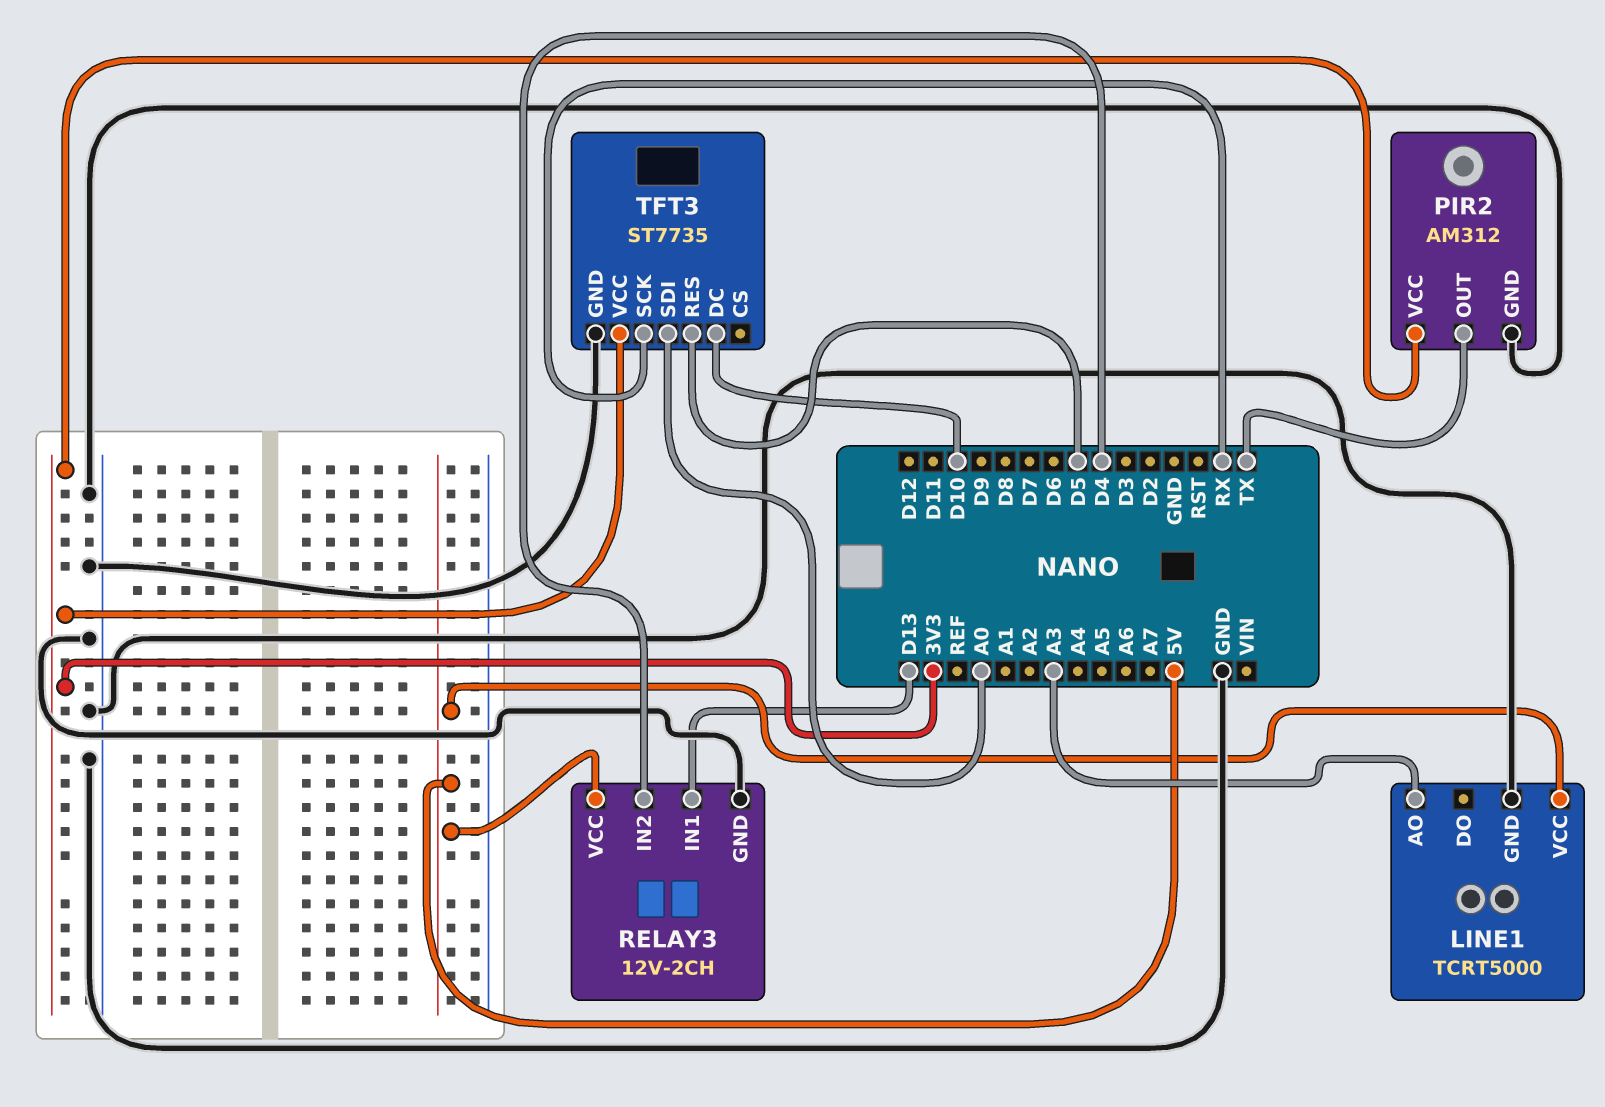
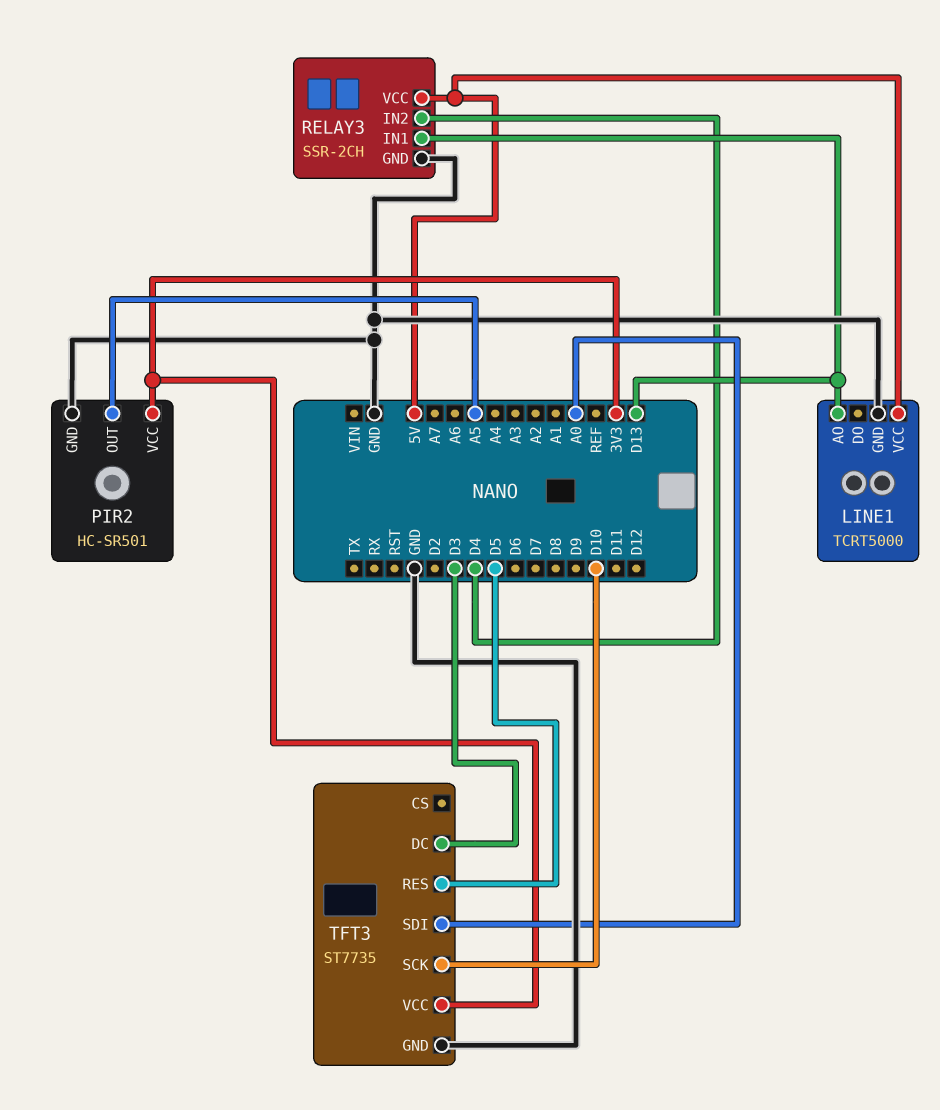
LINE1 pin AO: A3 -> D13
PIR2: AM312 -> HC-SR501
PIR2 pin OUT: TX -> A5
RELAY3: 12V-2CH -> SSR-2CH
TFT3 pin DC: D10 -> D3
TFT3 pin SCK: RX -> D10

